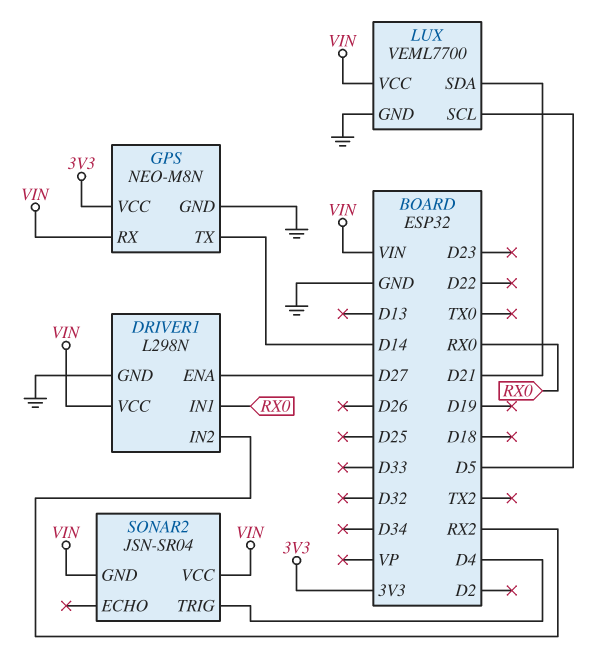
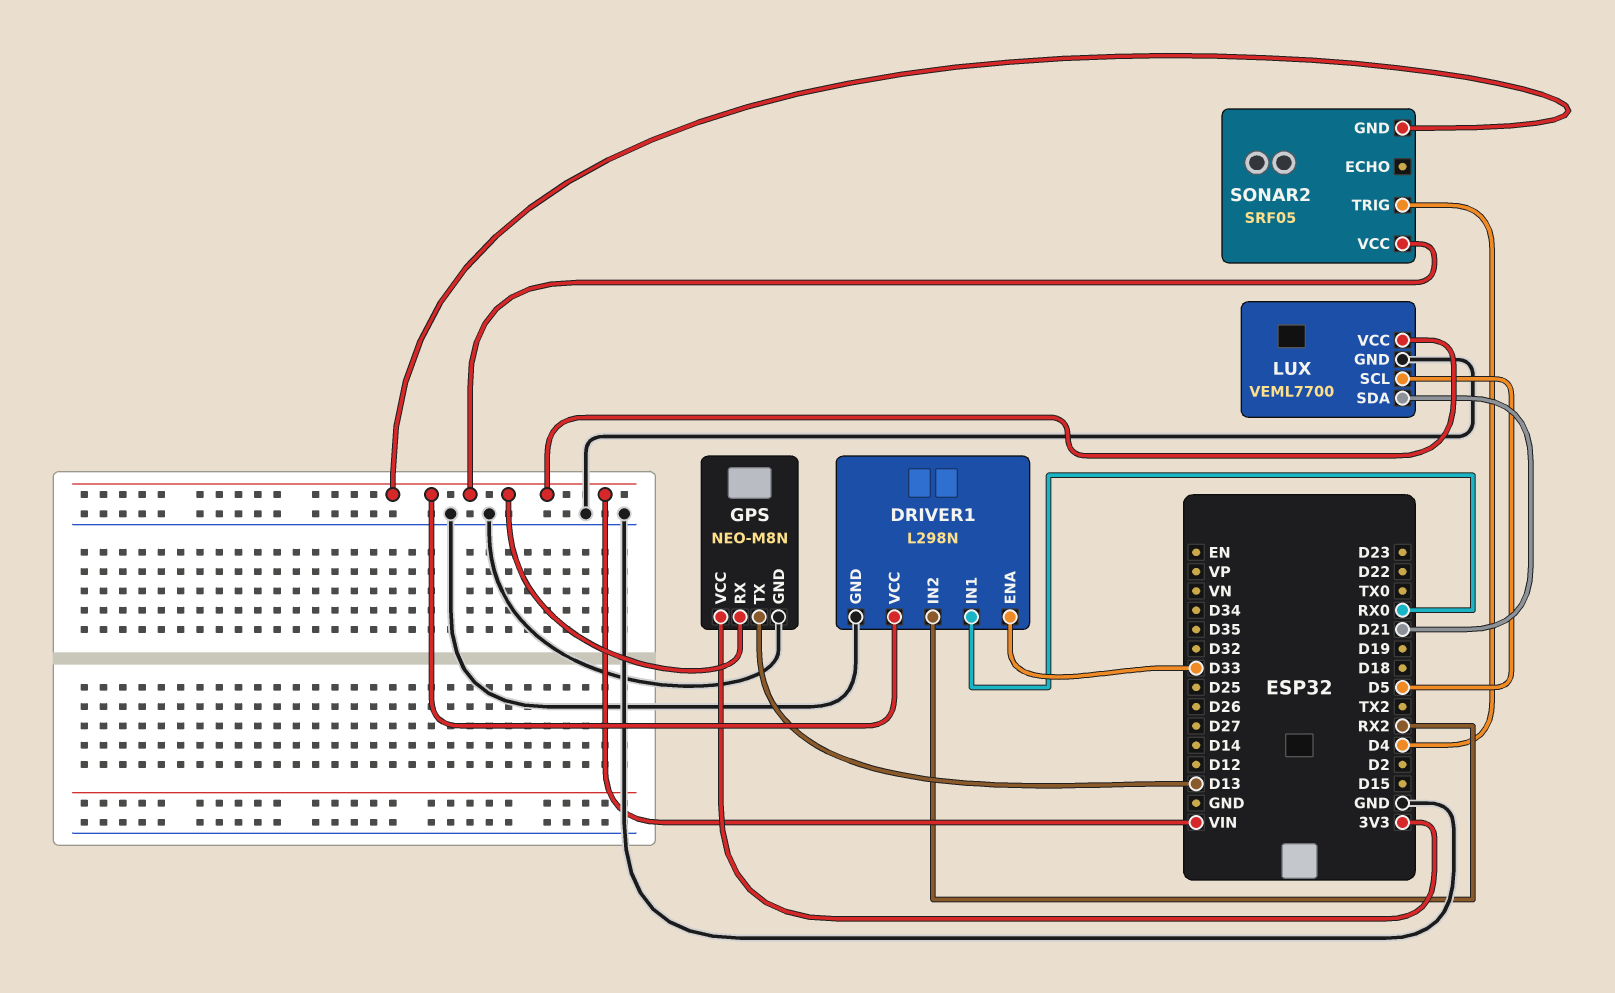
DRIVER1 pin ENA: D27 -> D33
GPS pin TX: D14 -> D13
SONAR2: JSN-SR04 -> SRF05

